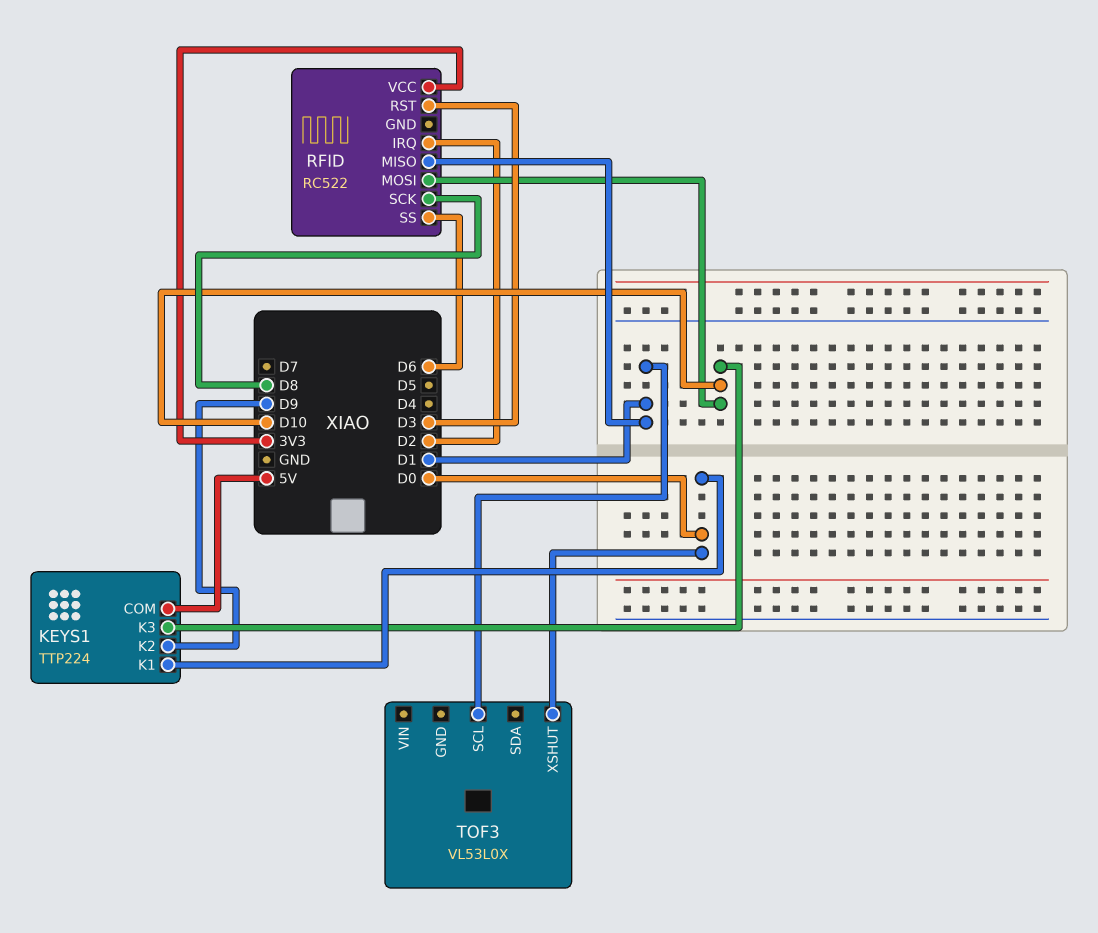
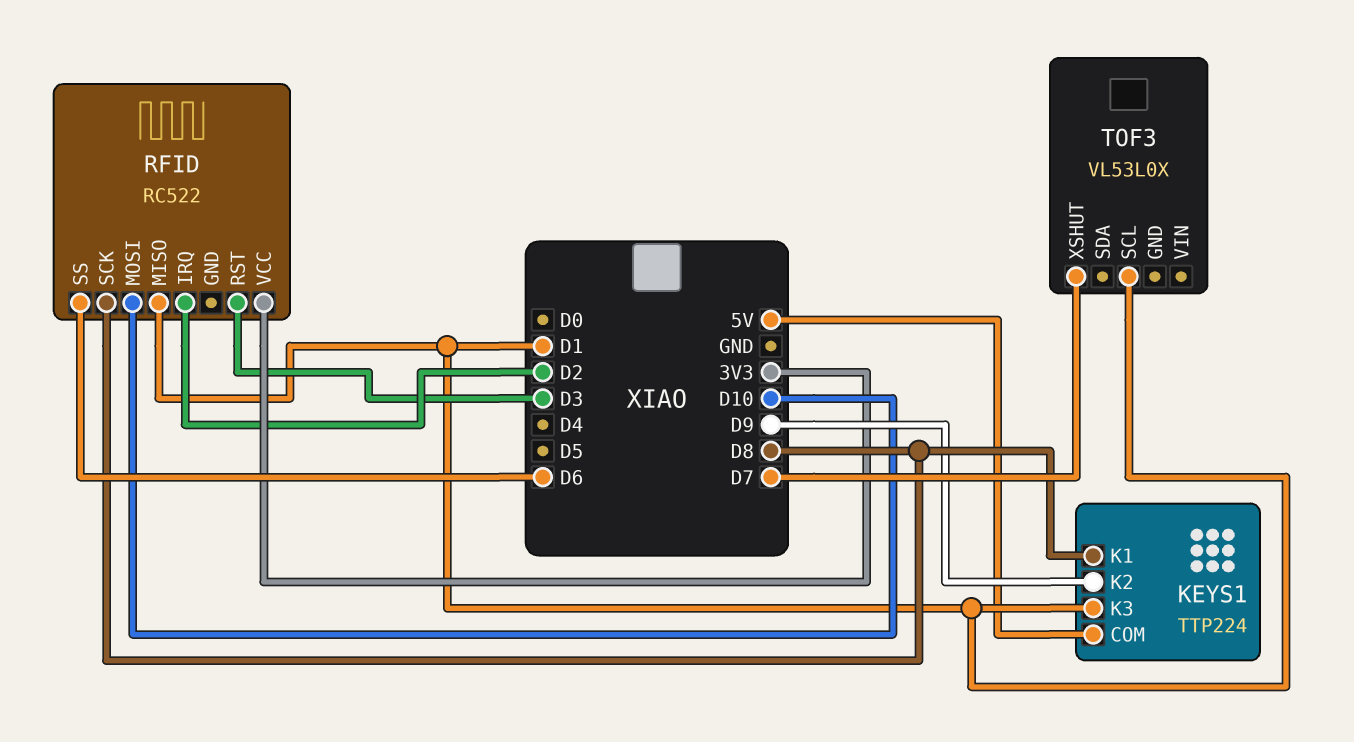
KEYS1 pin K1: D0 -> D8
KEYS1 pin K3: D10 -> D1
TOF3 pin XSHUT: D0 -> D7

